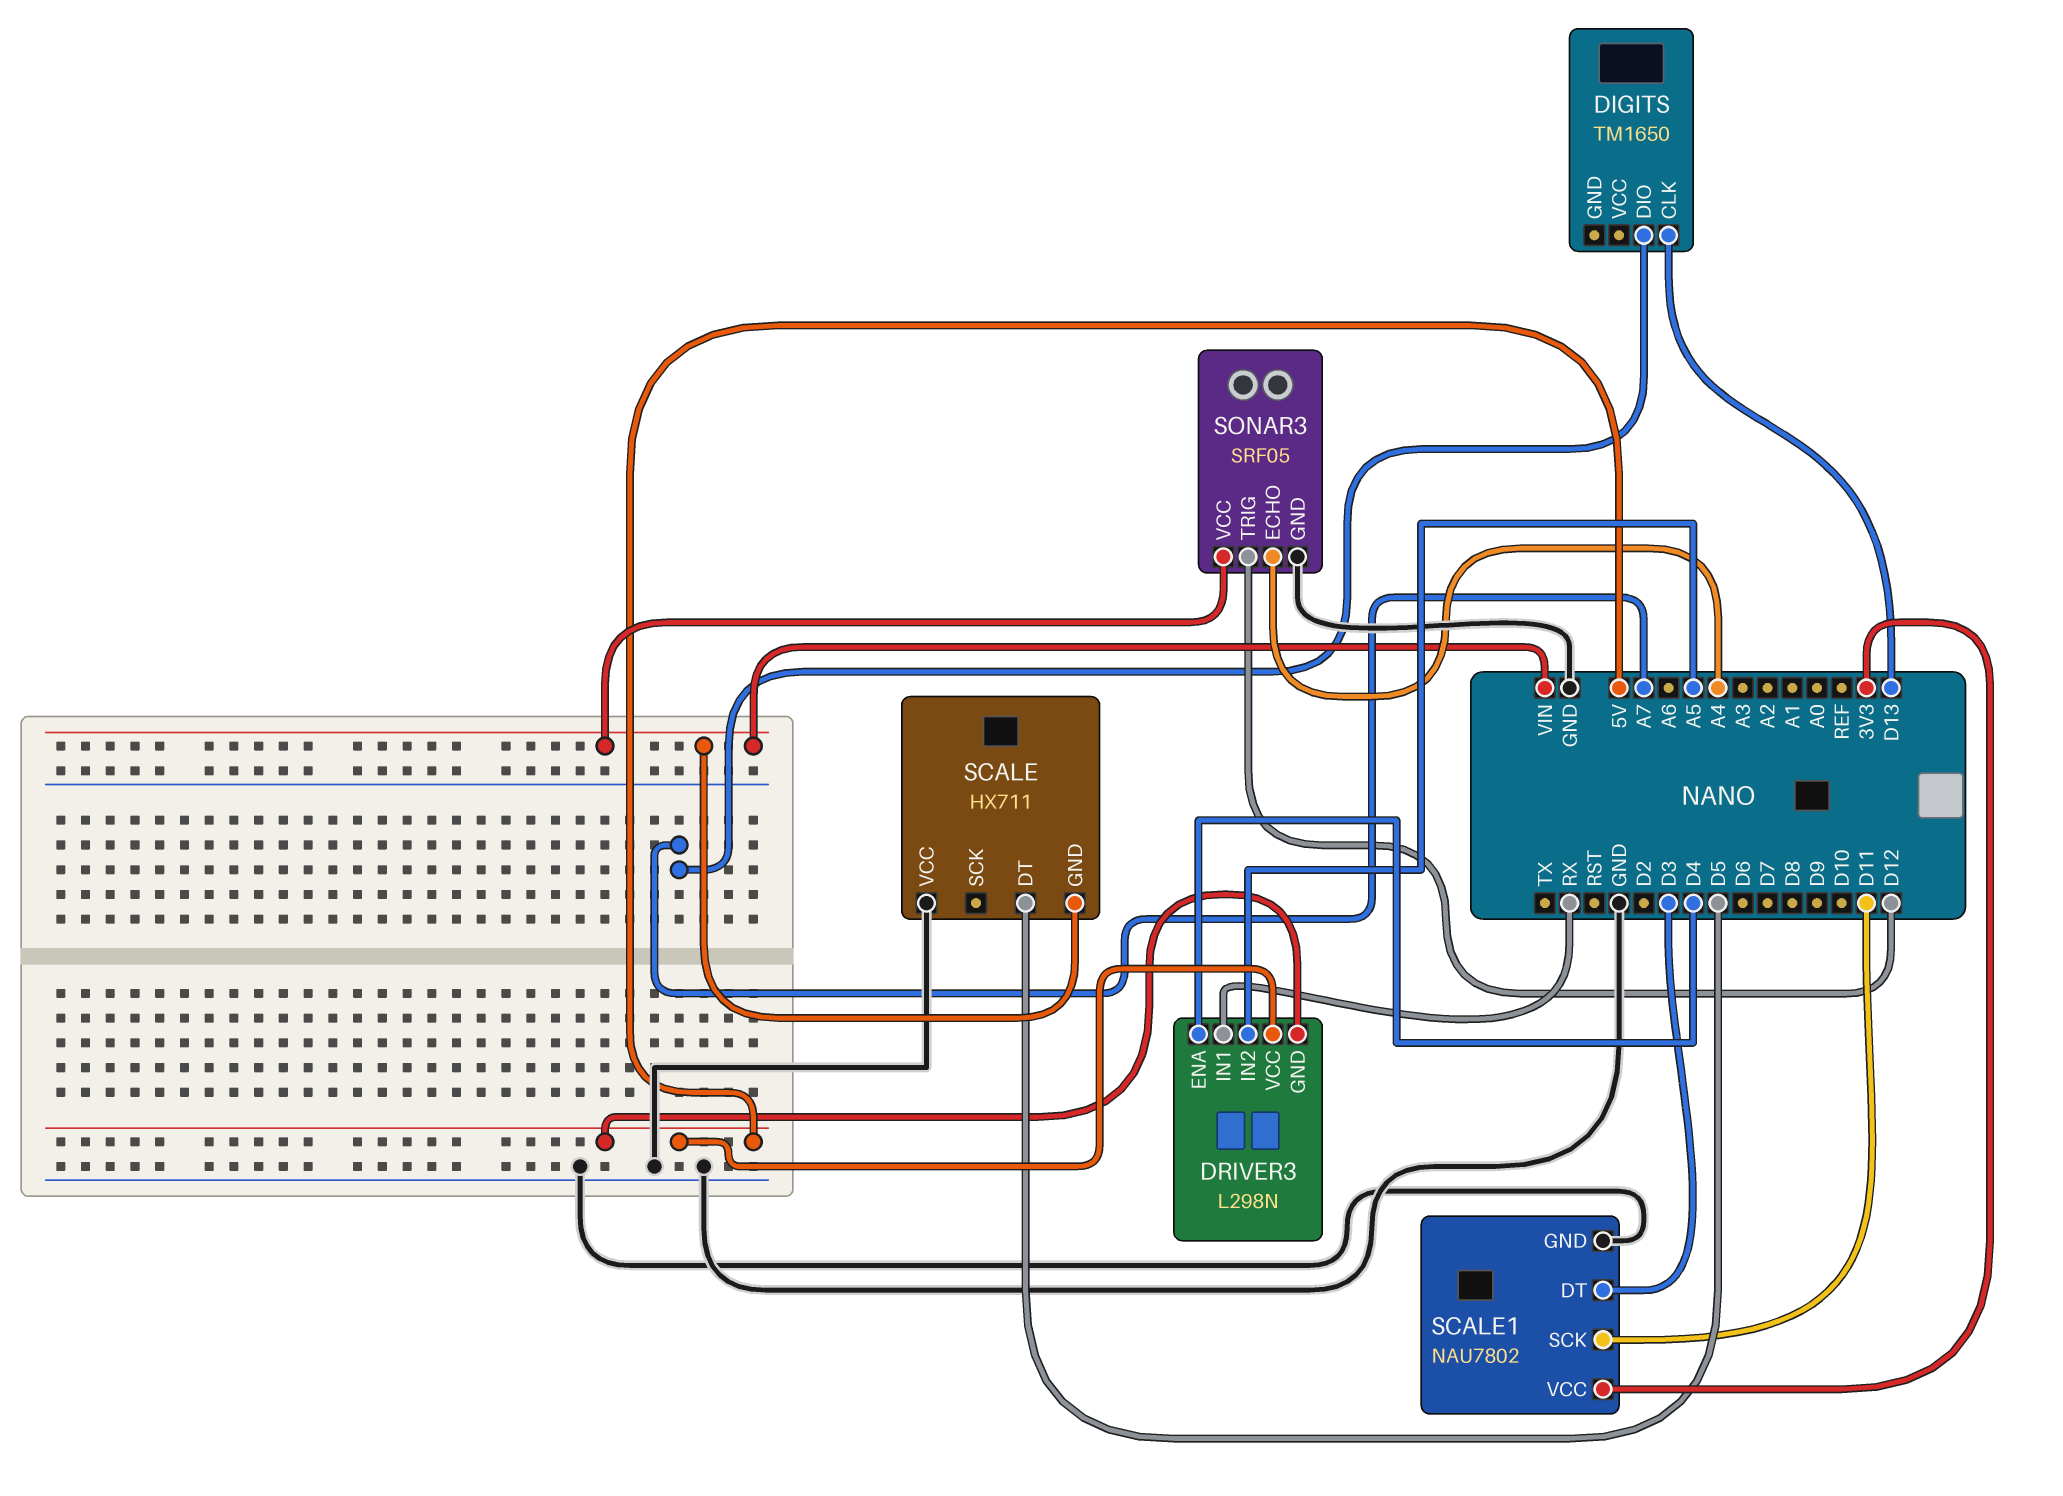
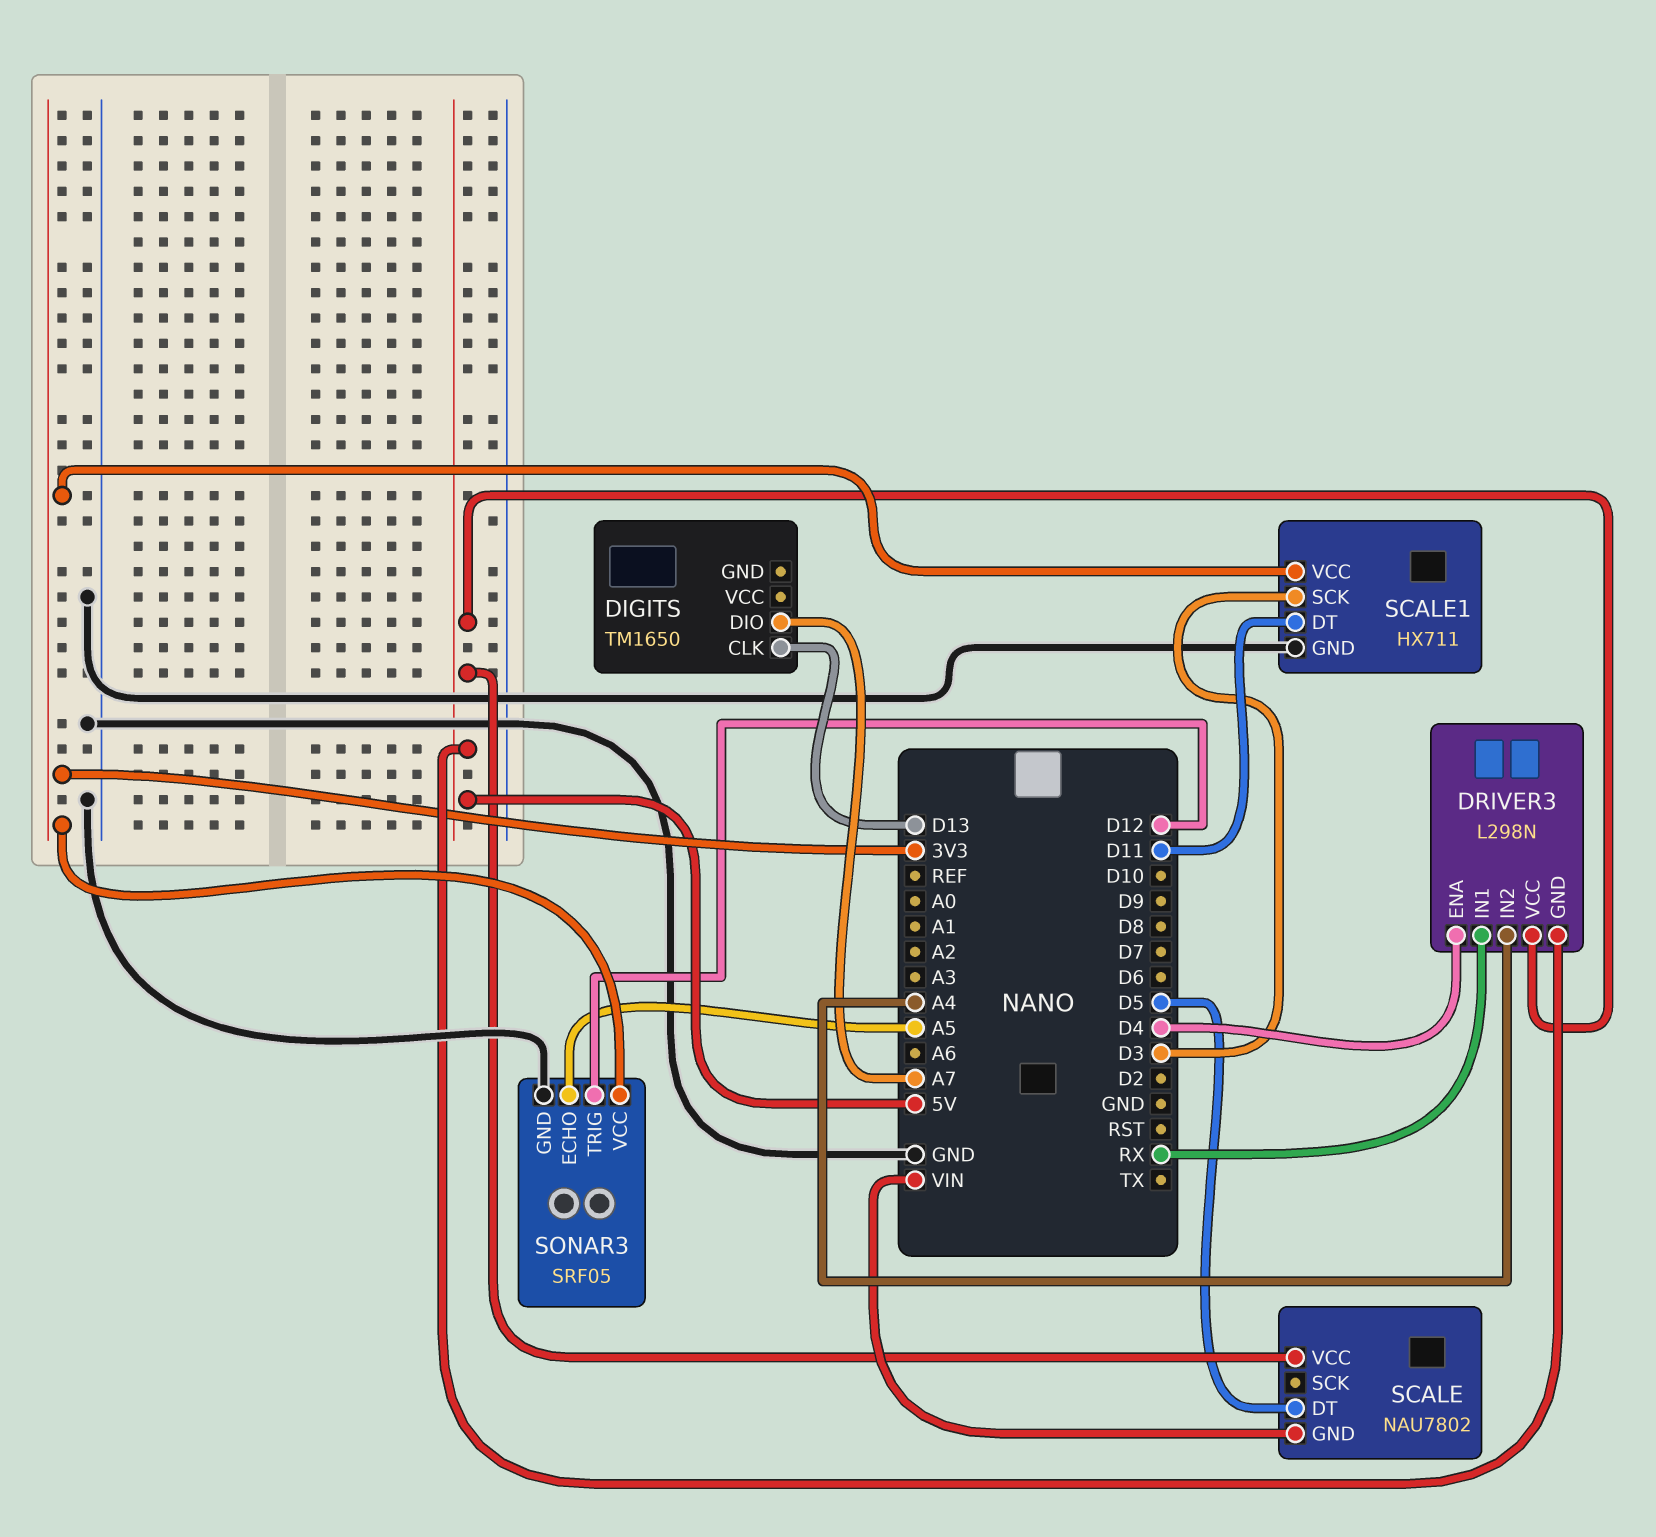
DRIVER3 pin IN2: A5 -> A4
SCALE: HX711 -> NAU7802
SCALE pin VCC: GND -> 5V
SCALE1: NAU7802 -> HX711
SCALE1 pin DT: D3 -> D11
SCALE1 pin SCK: D11 -> D3
SONAR3 pin ECHO: A4 -> A5
SONAR3 pin VCC: VIN -> 3V3

